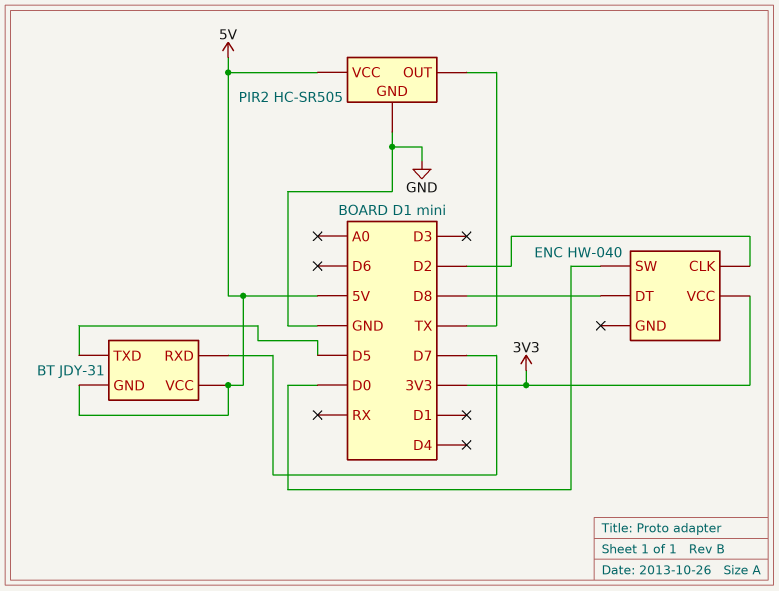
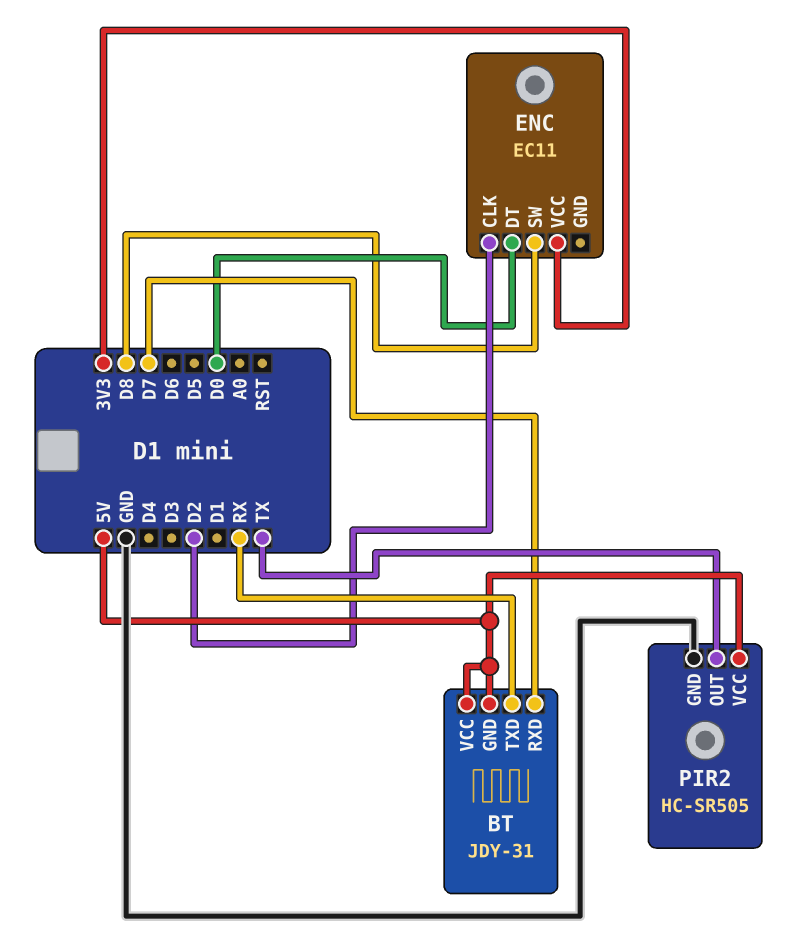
BT pin TXD: D5 -> RX
ENC: HW-040 -> EC11
ENC pin DT: D8 -> D0
ENC pin SW: D0 -> D8

